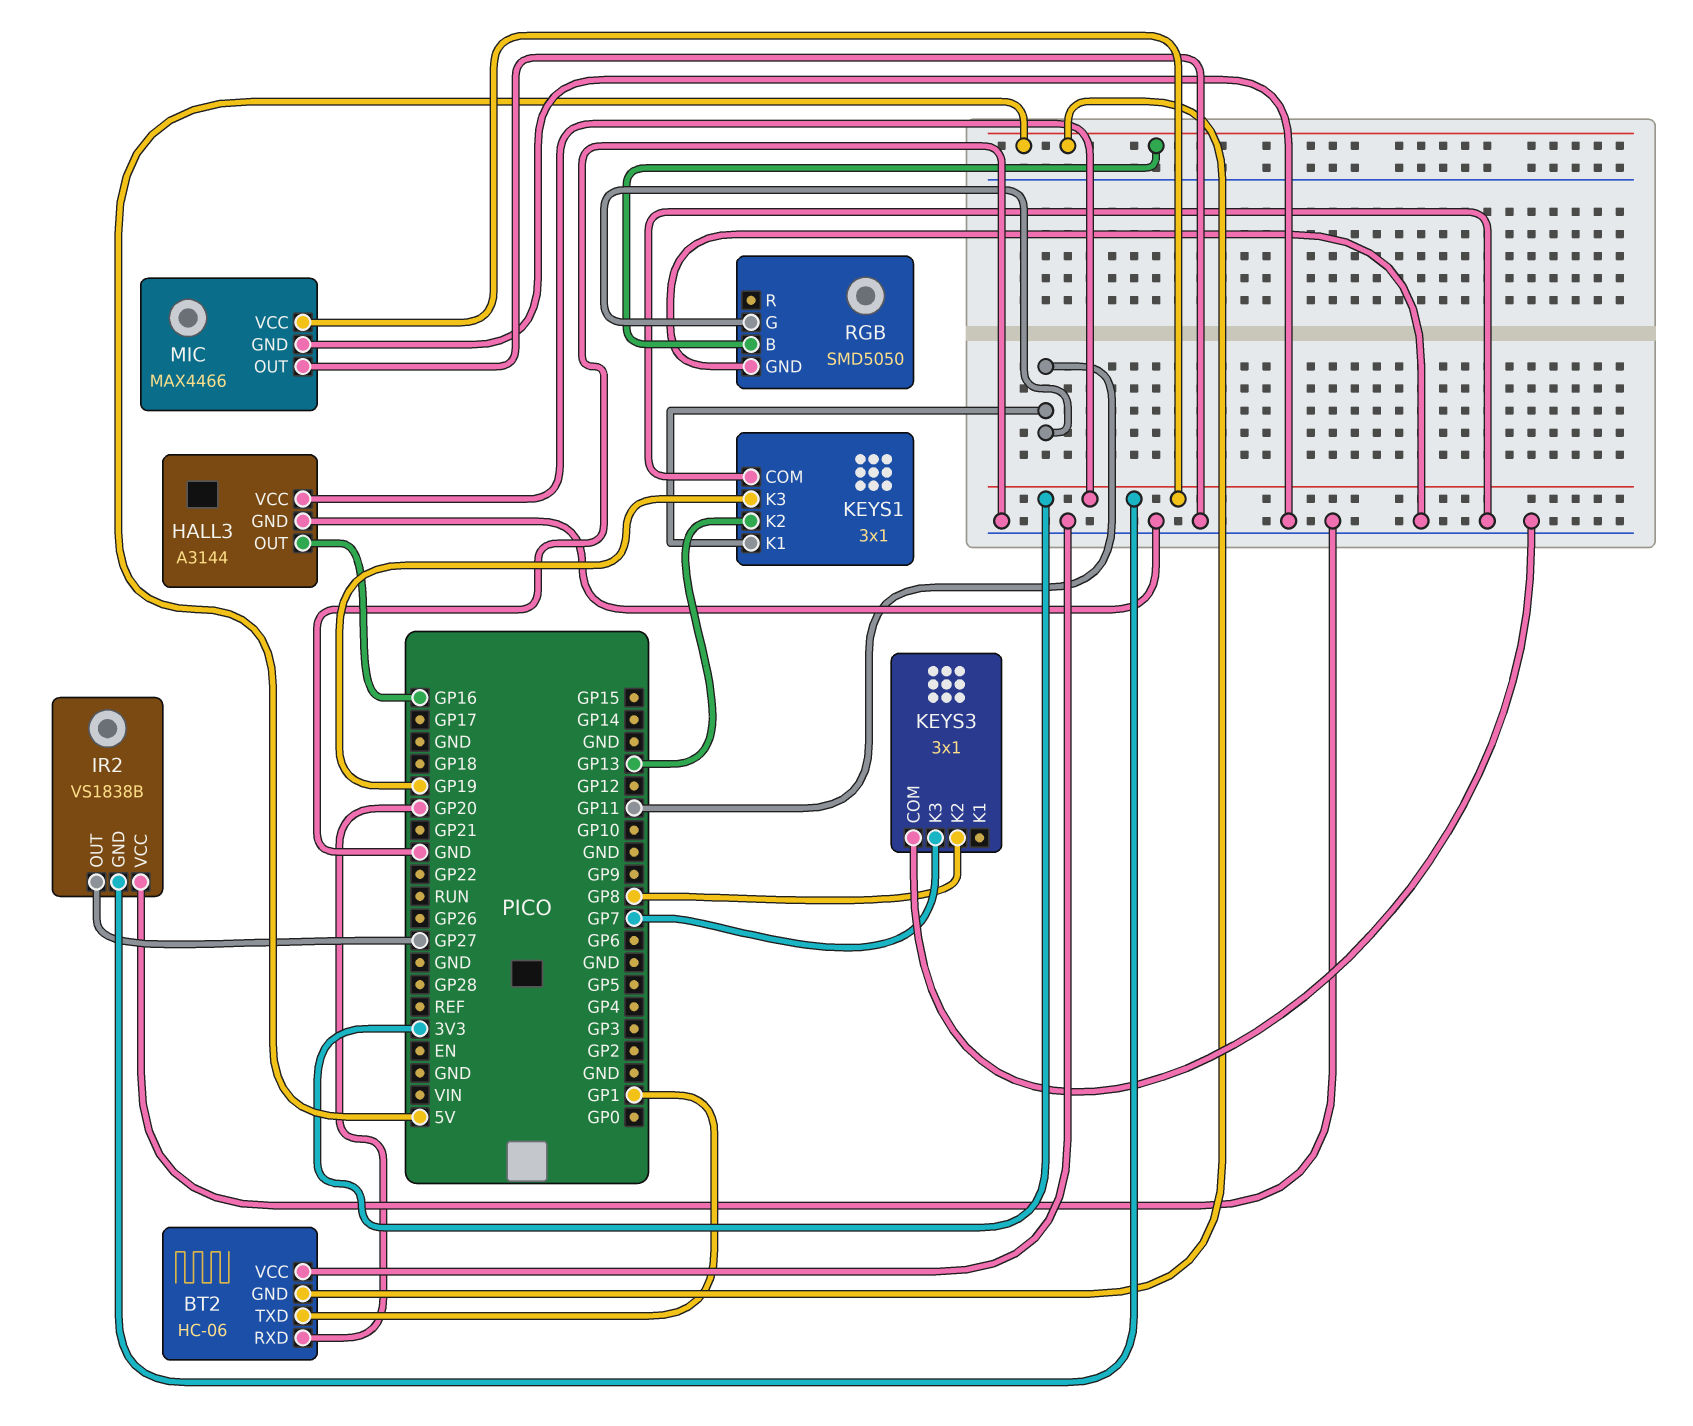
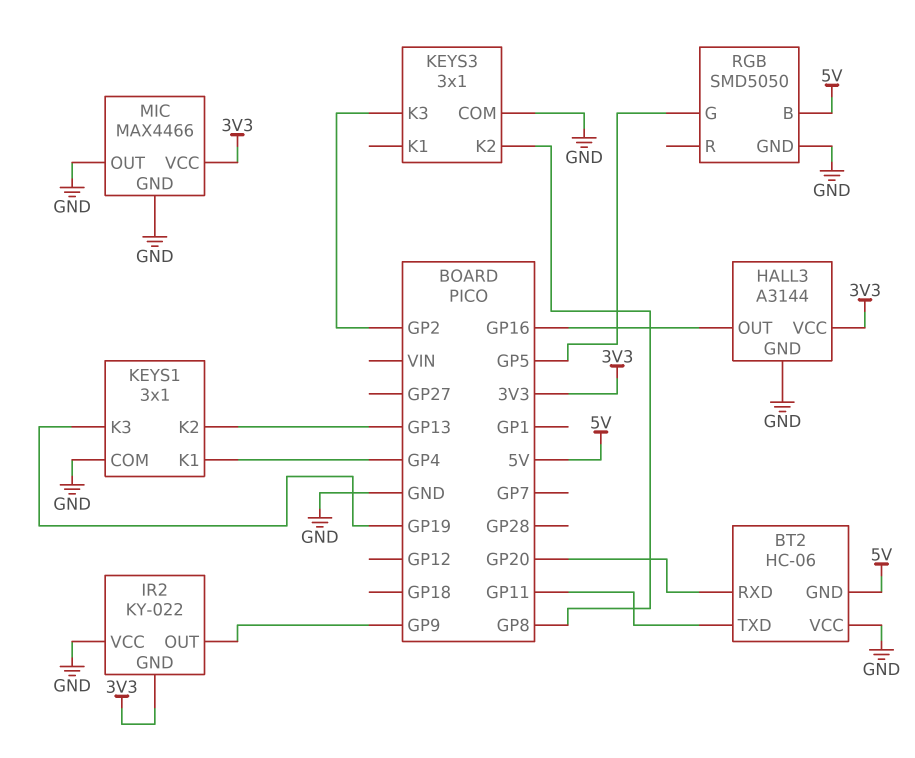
BT2 pin TXD: GP1 -> GP11
IR2: VS1838B -> KY-022
IR2 pin OUT: GP27 -> GP9
KEYS1 pin K1: GP11 -> GP4
KEYS3 pin K3: GP7 -> GP2
RGB pin G: GP11 -> GP5

